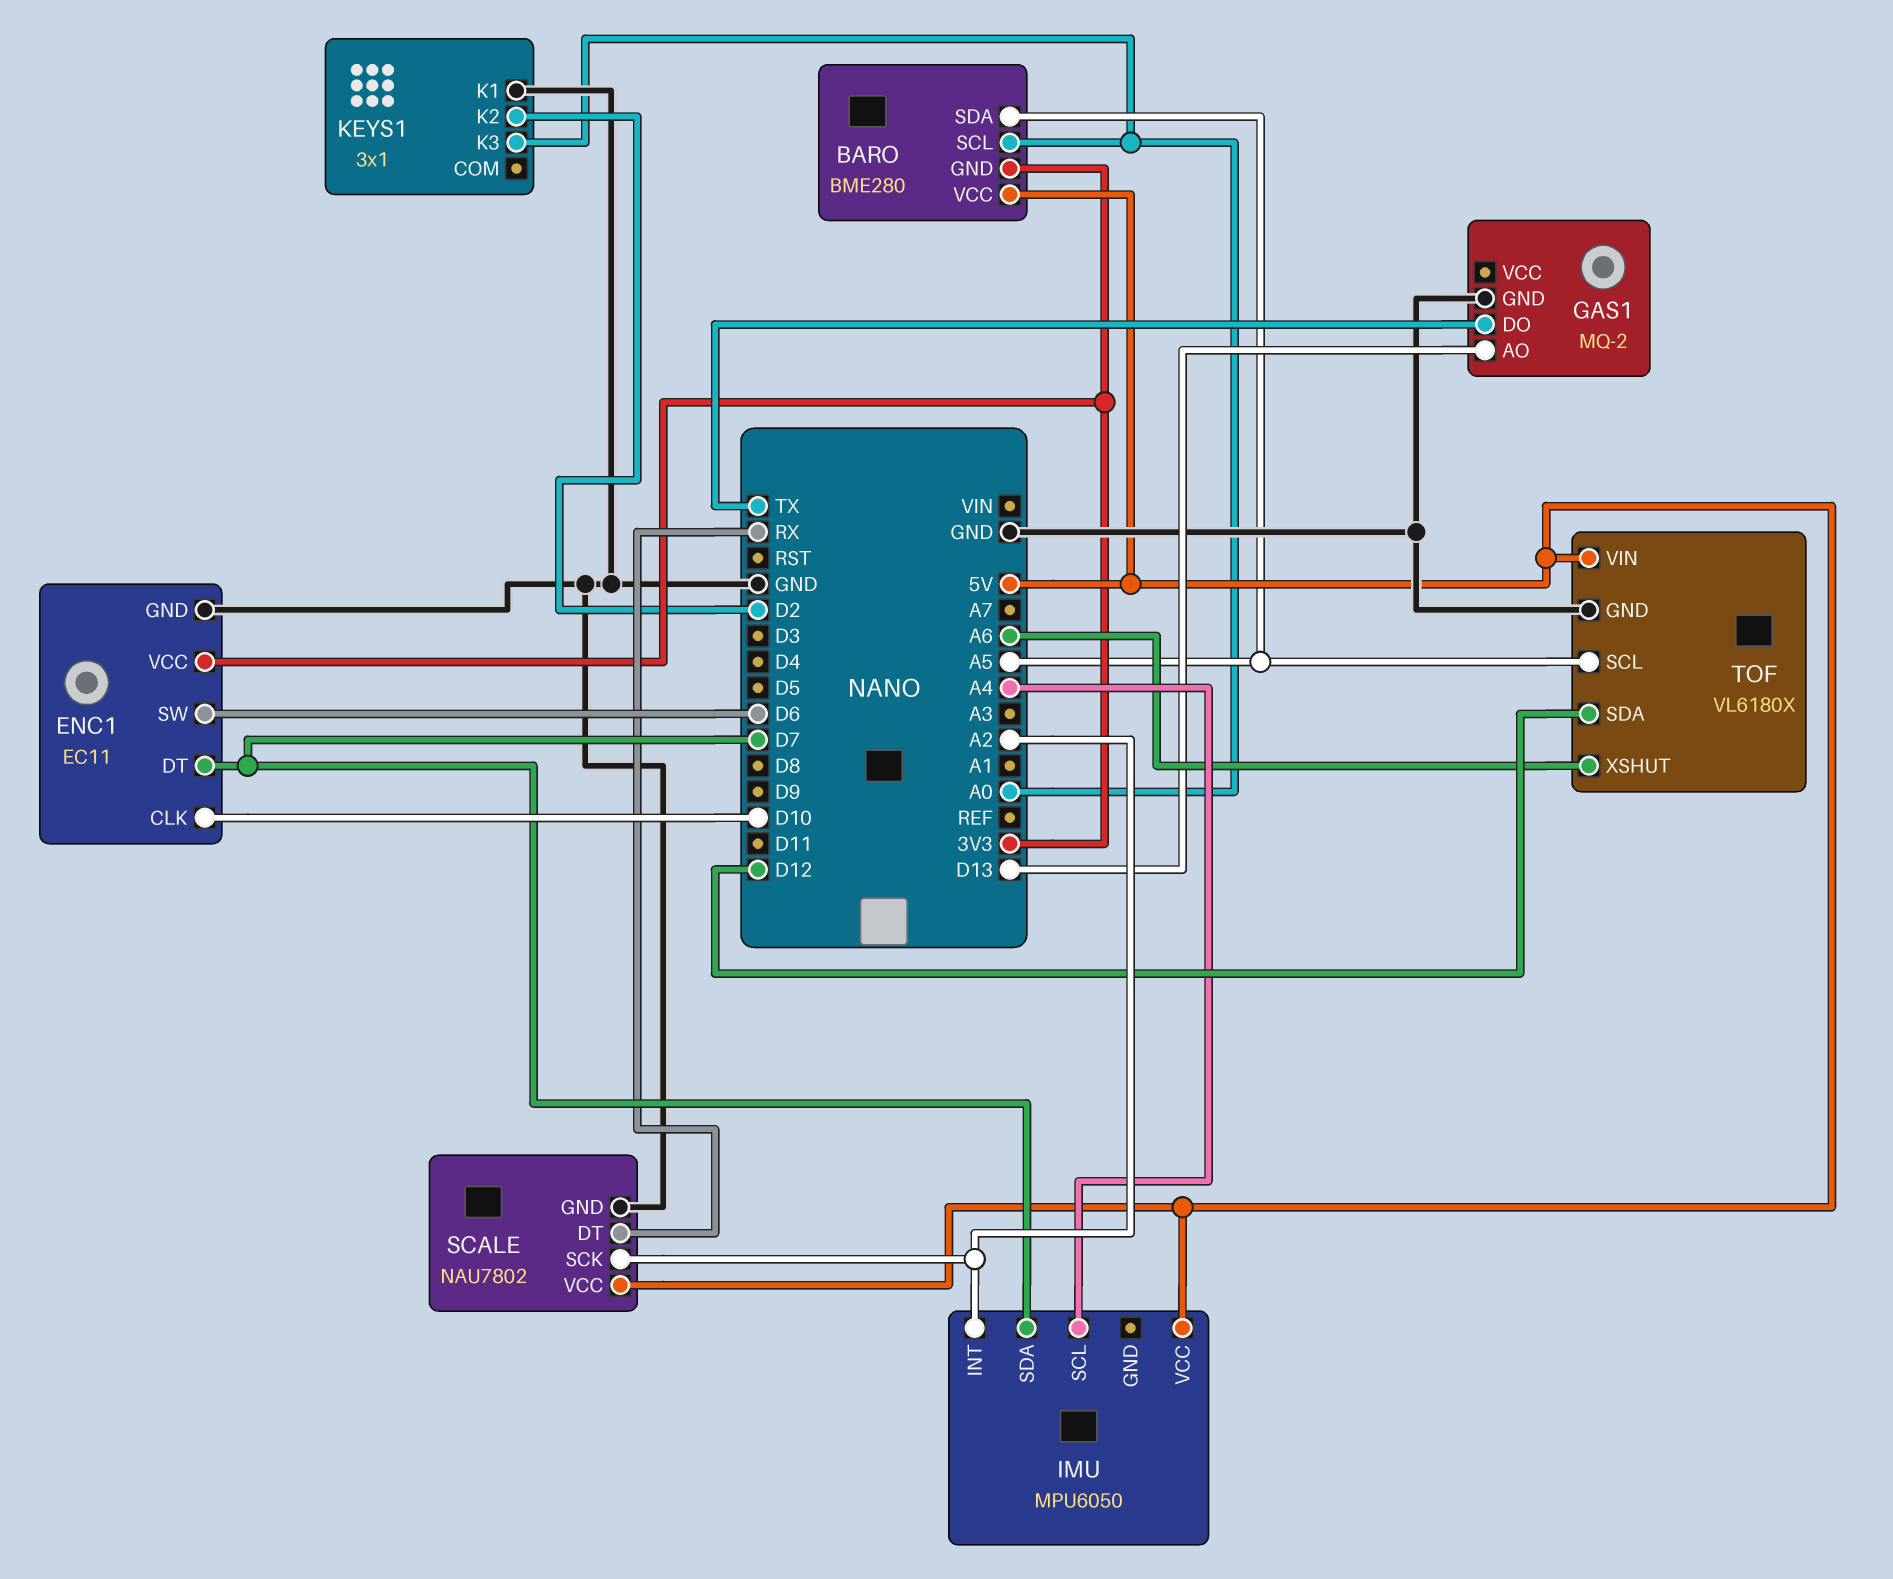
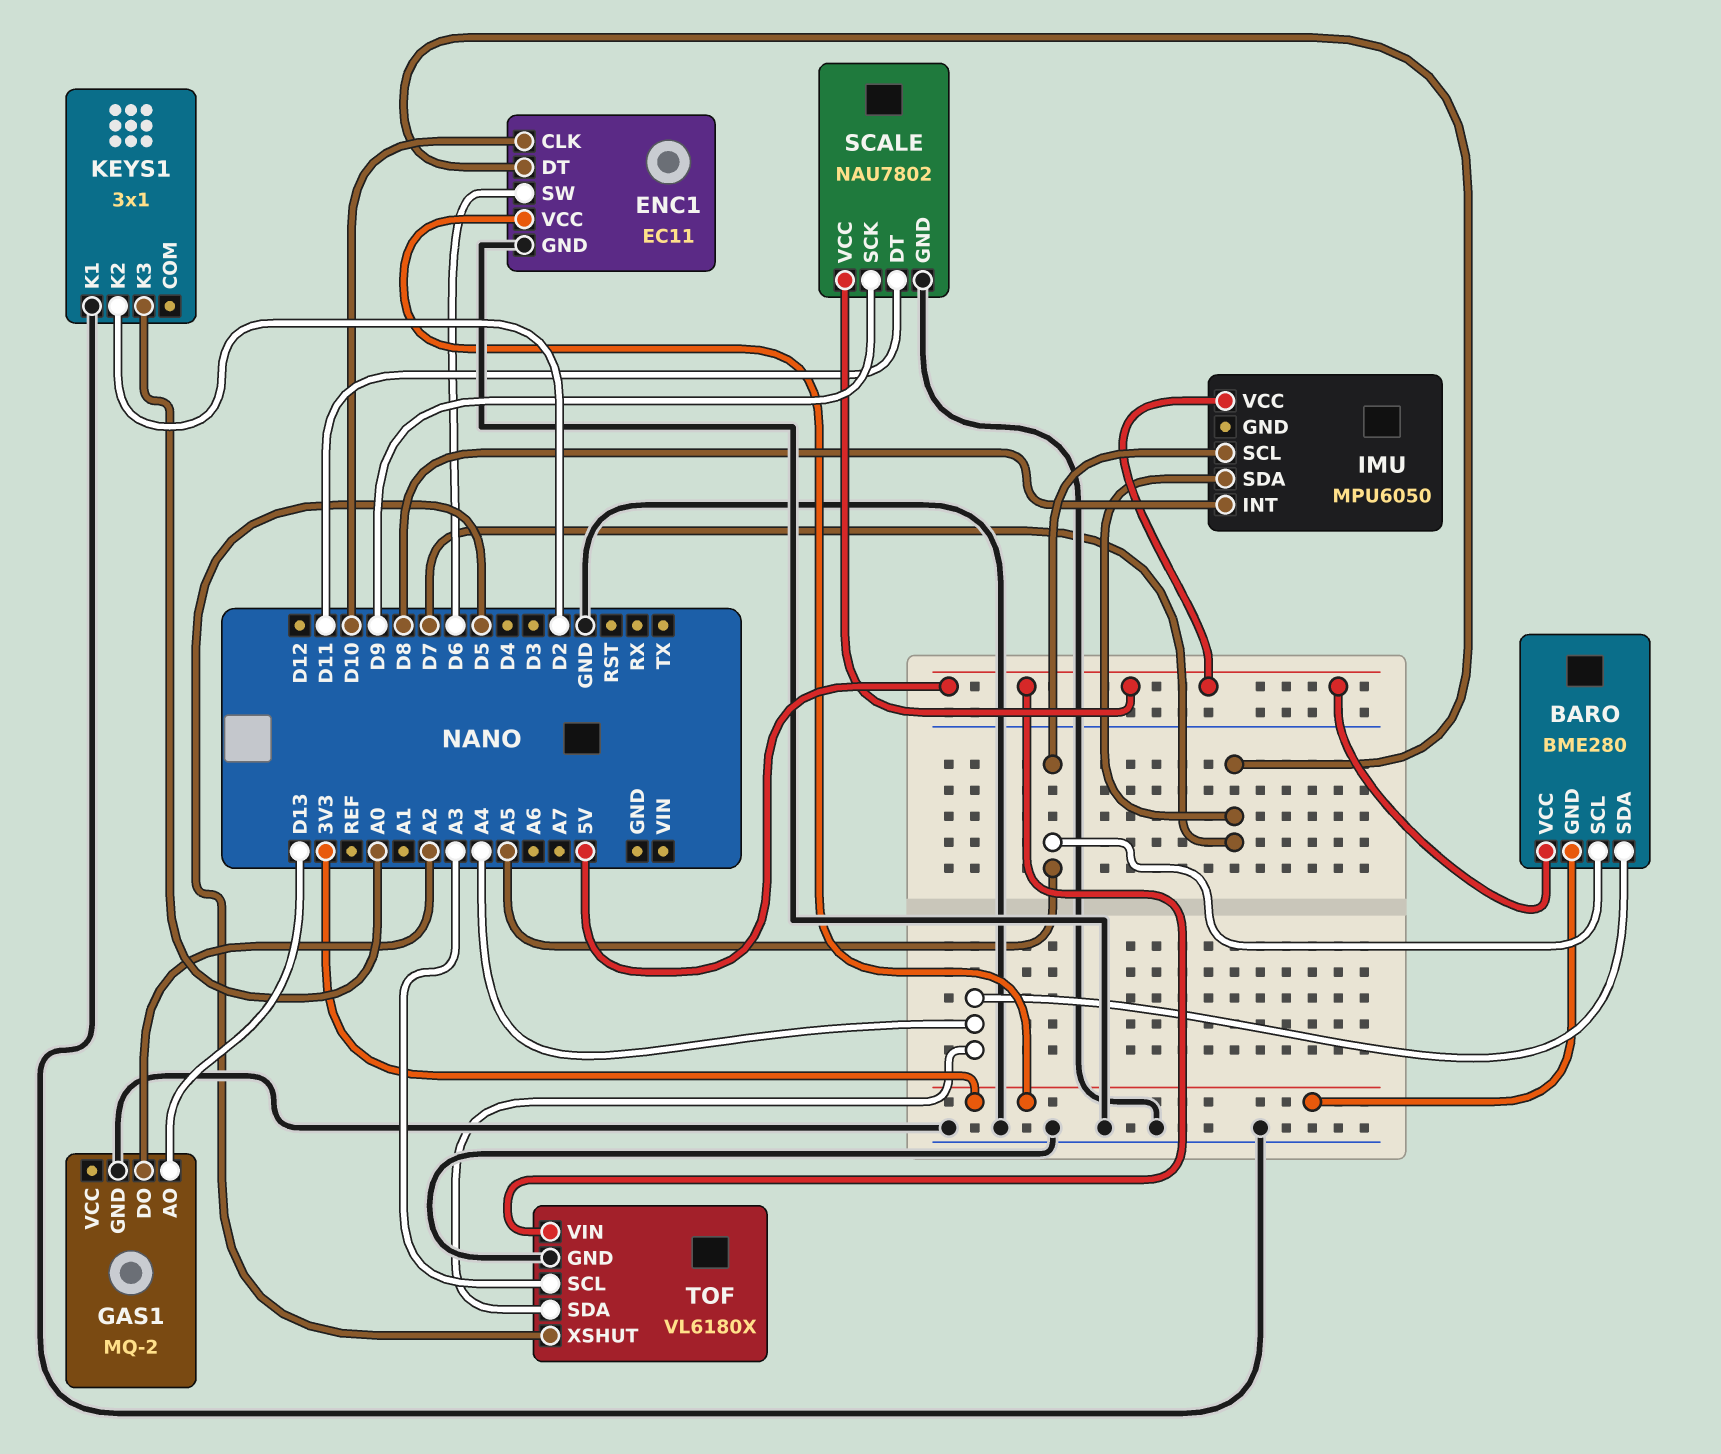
BARO pin SCL: A0 -> A5
BARO pin SDA: A5 -> A4
GAS1 pin DO: TX -> A2
IMU pin INT: A2 -> D8
IMU pin SCL: A4 -> A5
SCALE pin DT: RX -> D11
SCALE pin SCK: A2 -> D9
TOF pin SCL: A5 -> A3
TOF pin SDA: D12 -> A4
TOF pin XSHUT: A6 -> D5

